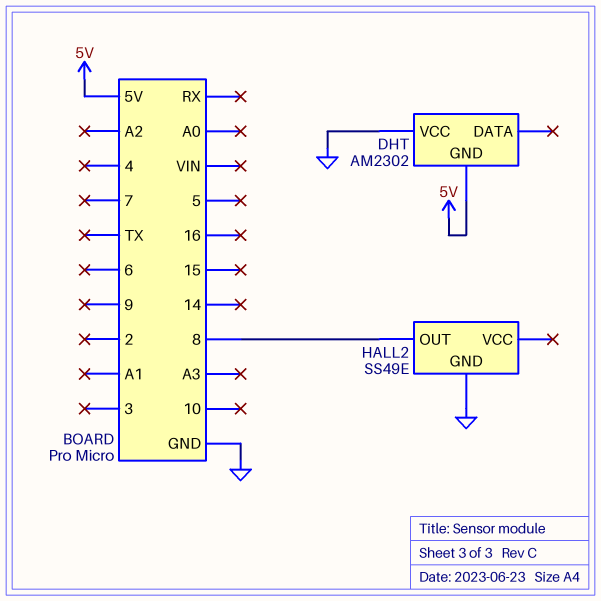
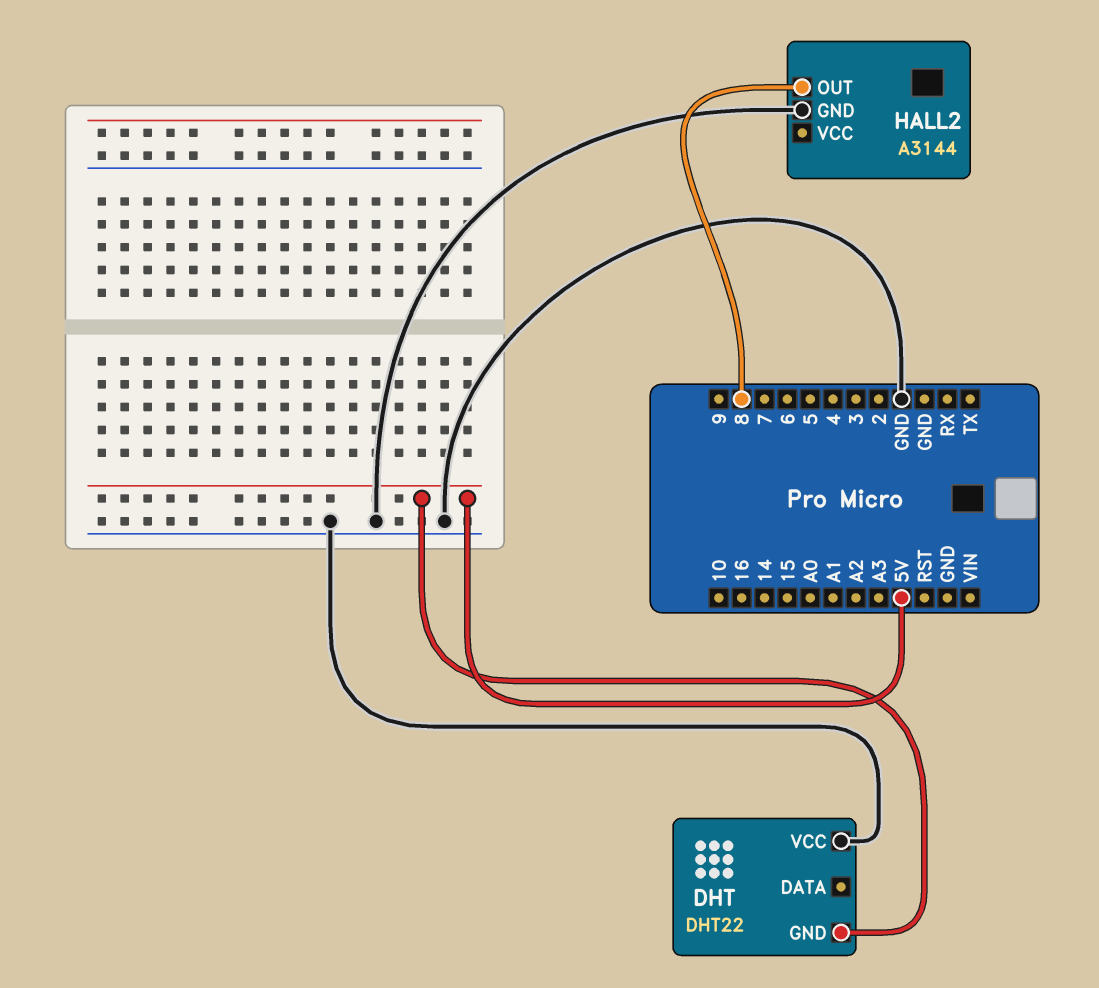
DHT: AM2302 -> DHT22
HALL2: SS49E -> A3144

